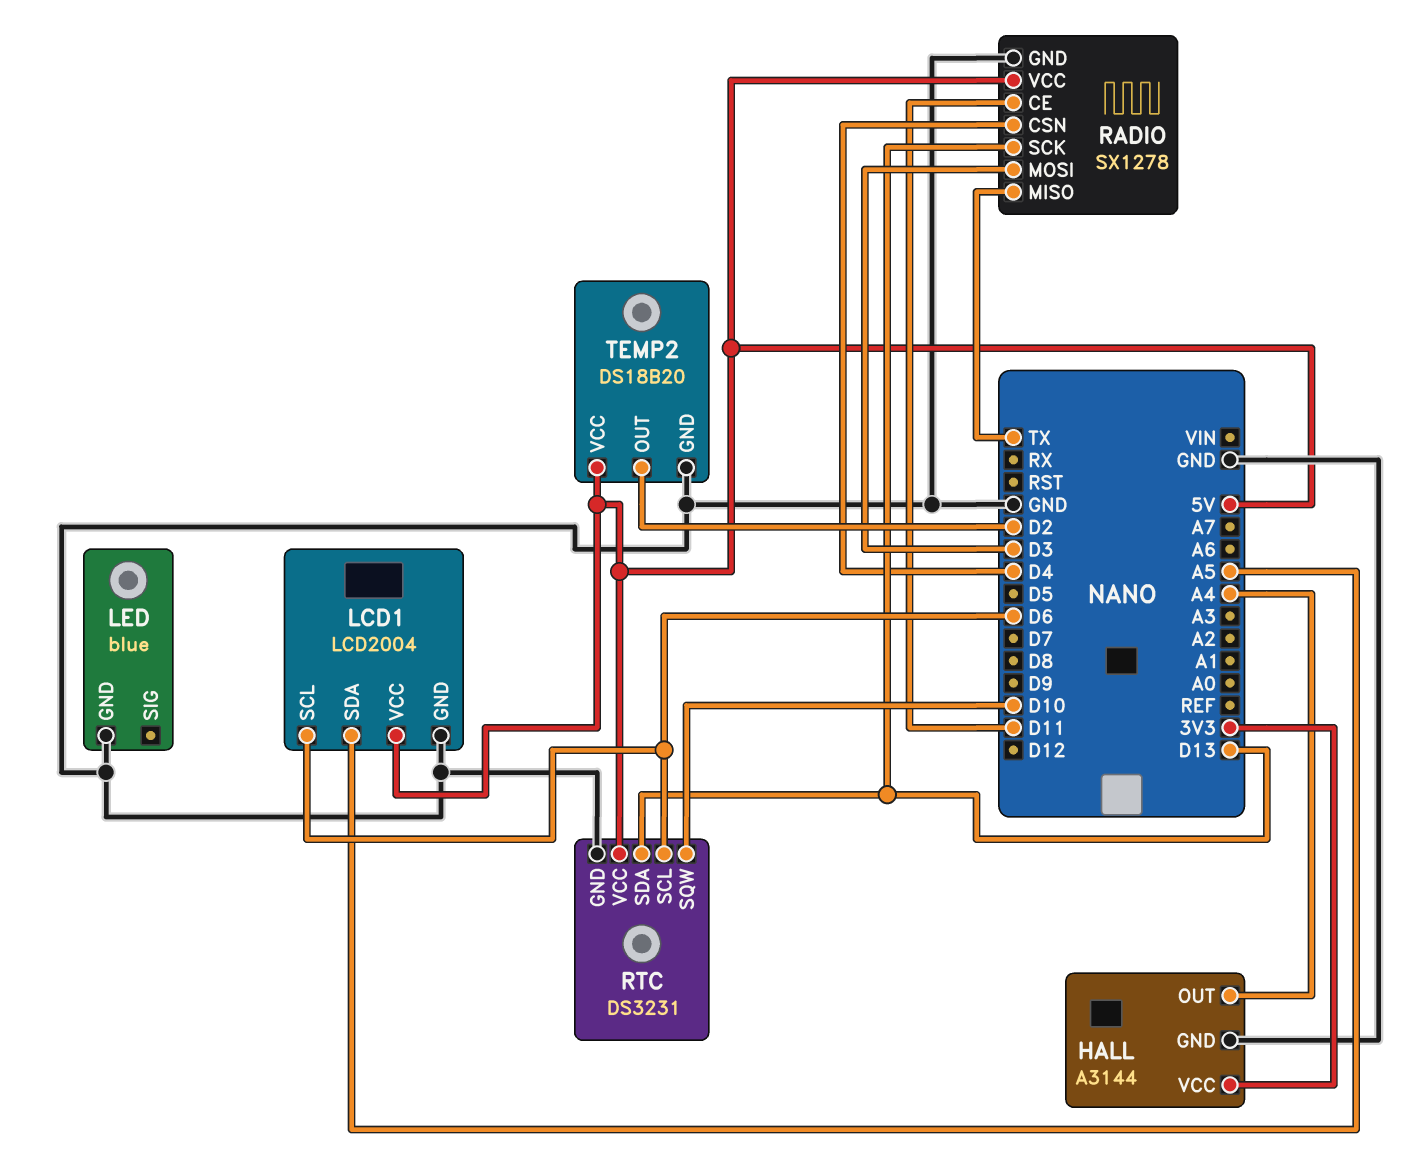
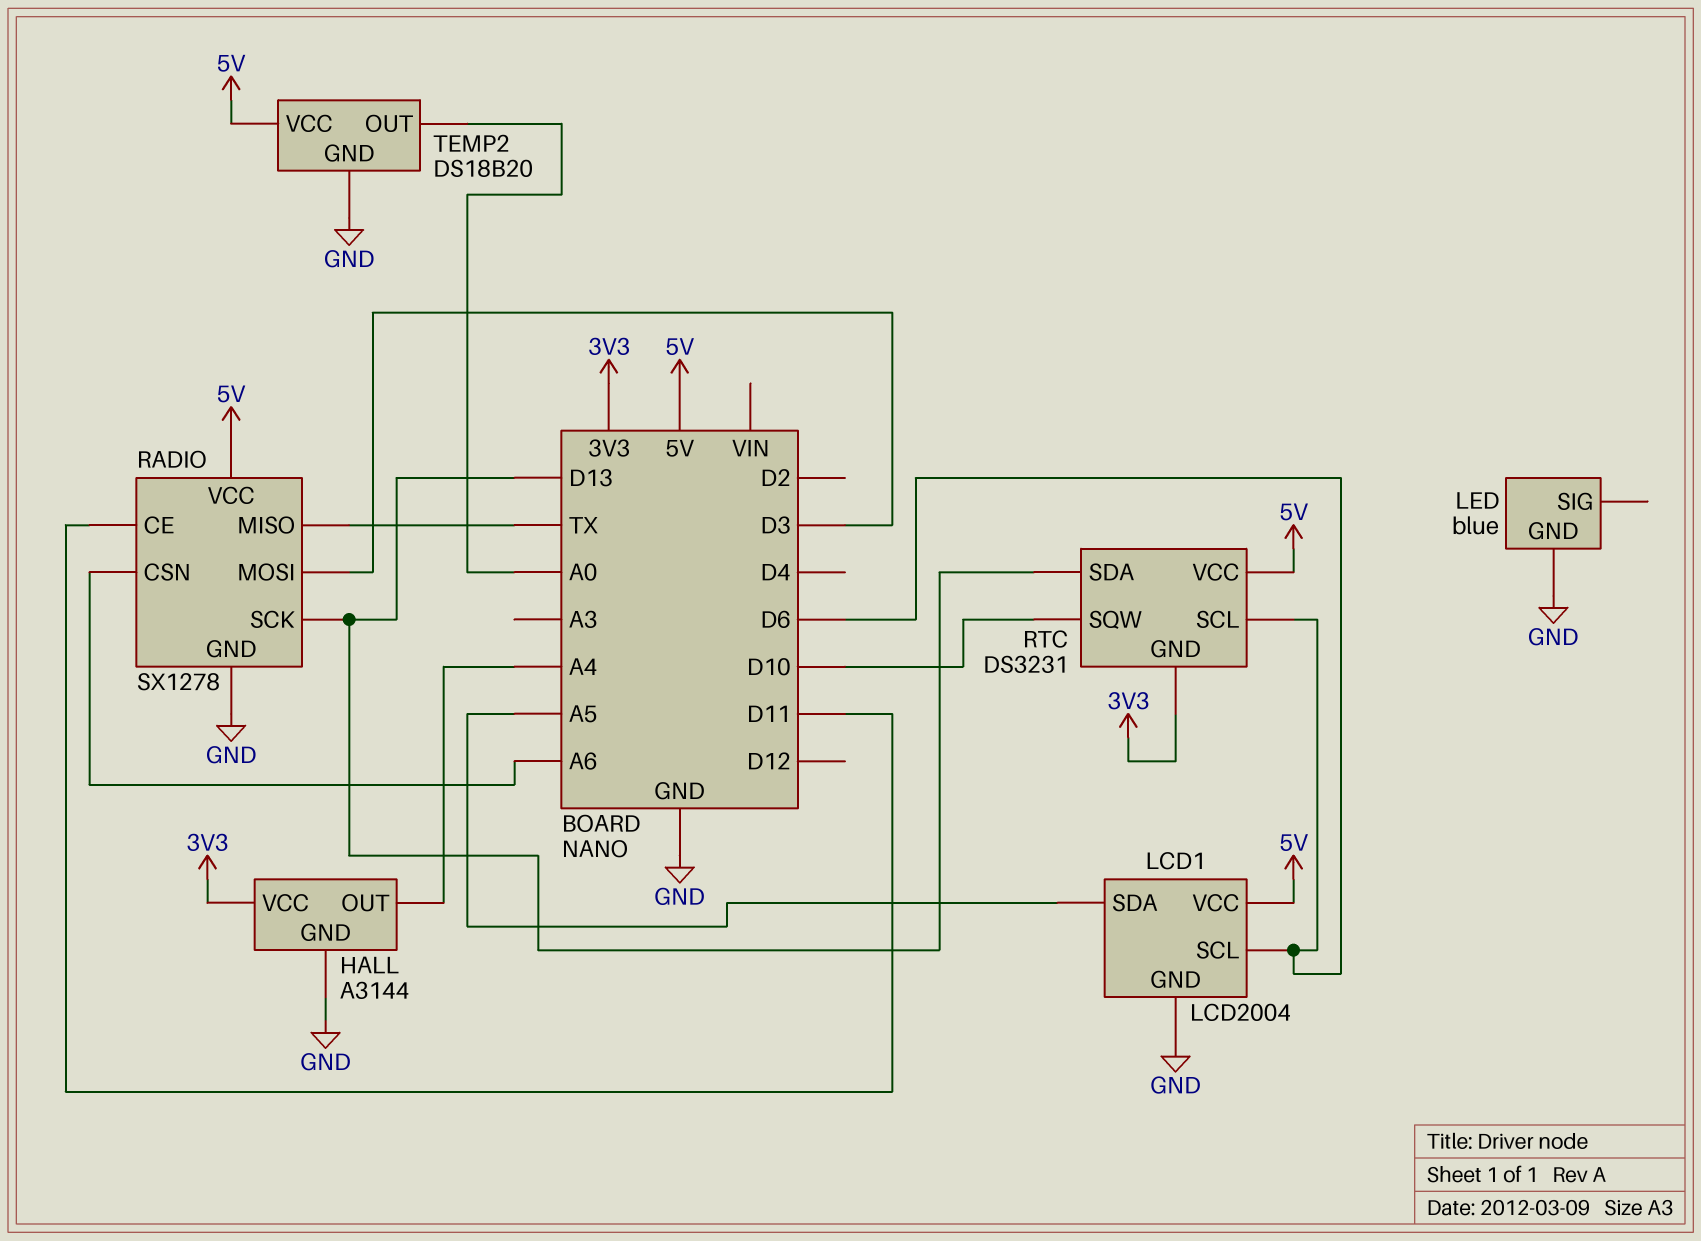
RADIO pin CSN: D4 -> A6
RTC pin GND: GND -> 3V3
TEMP2 pin OUT: D2 -> A0

